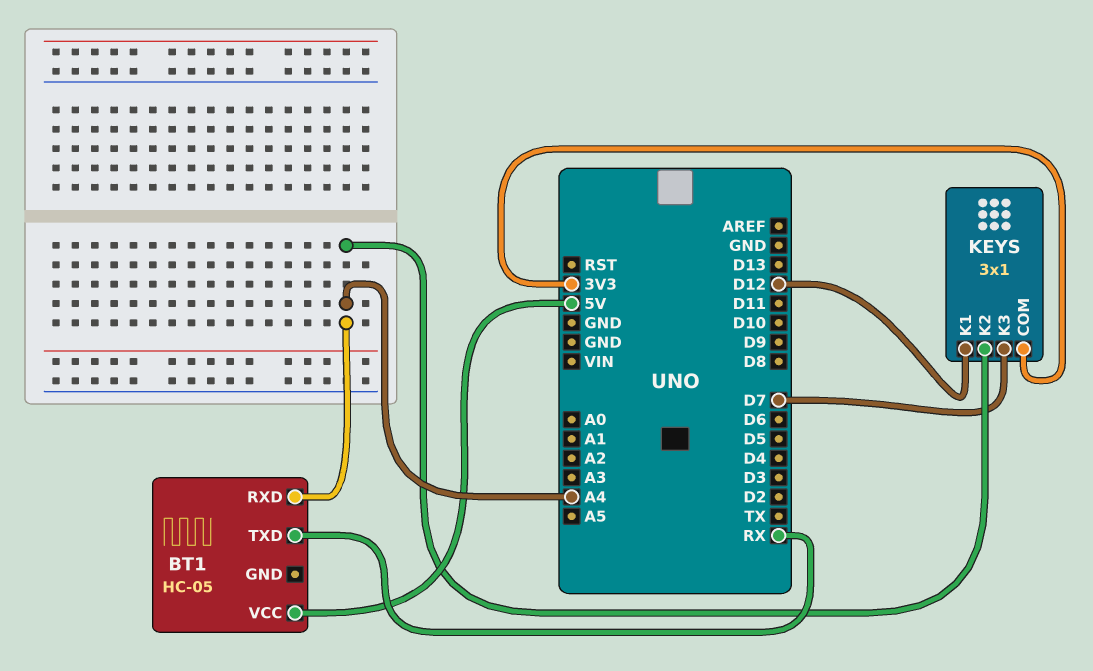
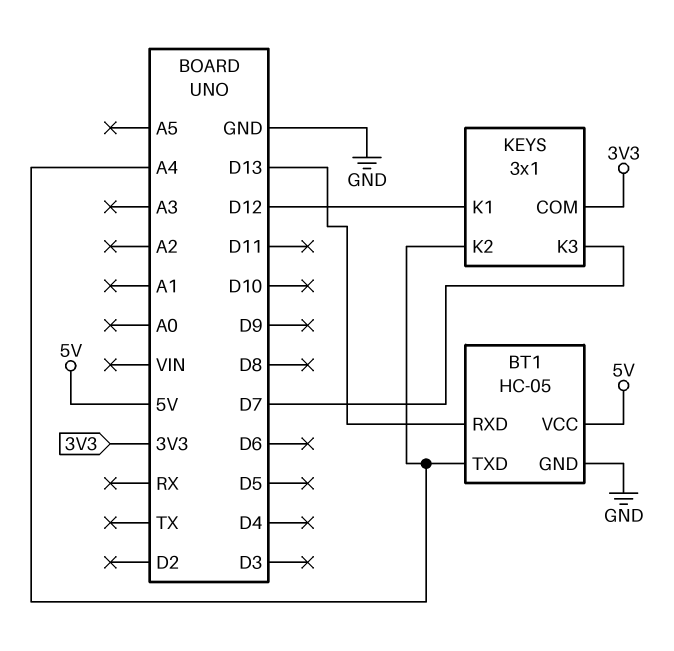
BT1 pin GND: none -> GND
BT1 pin RXD: A4 -> D13
BT1 pin TXD: RX -> A4

